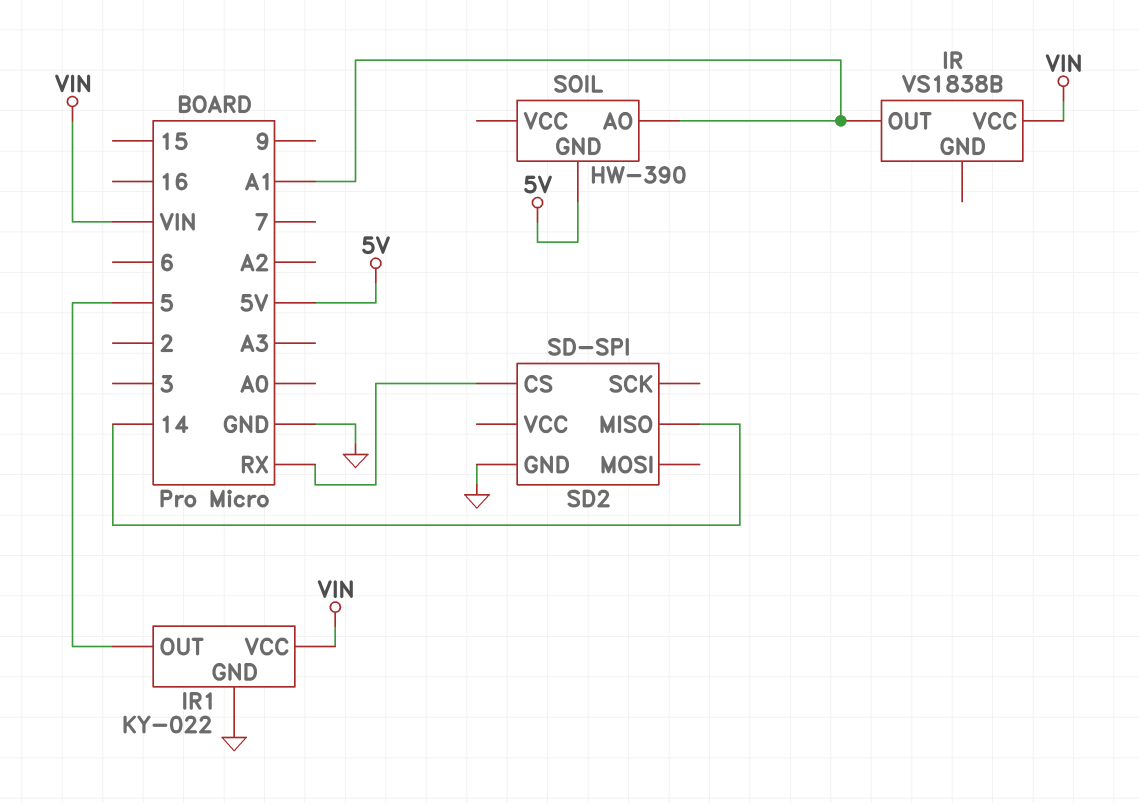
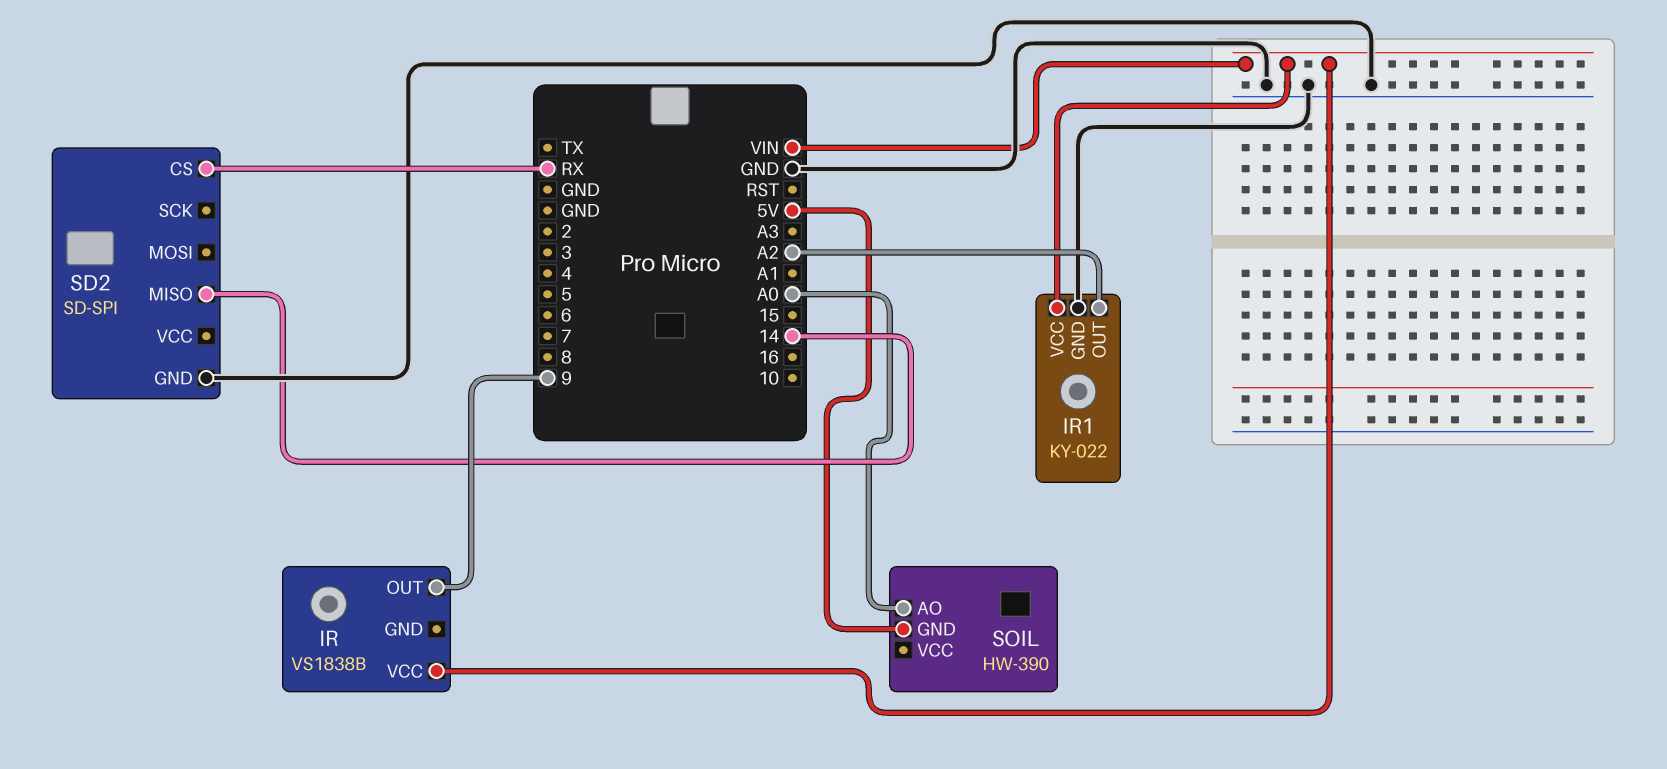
IR pin OUT: A1 -> 9
IR1 pin OUT: 5 -> A2
SOIL pin AO: A1 -> A0

